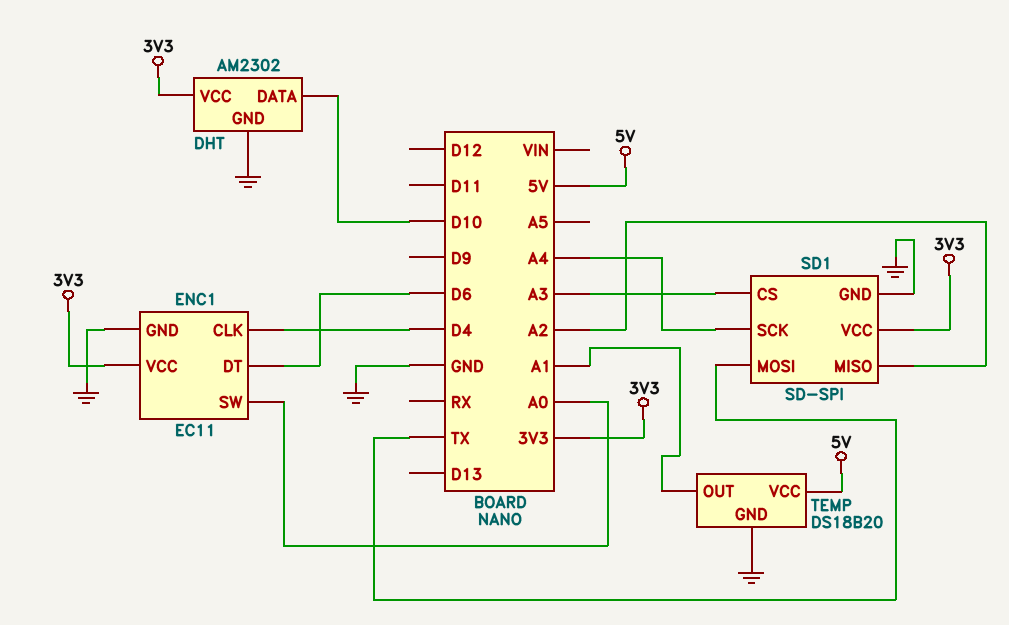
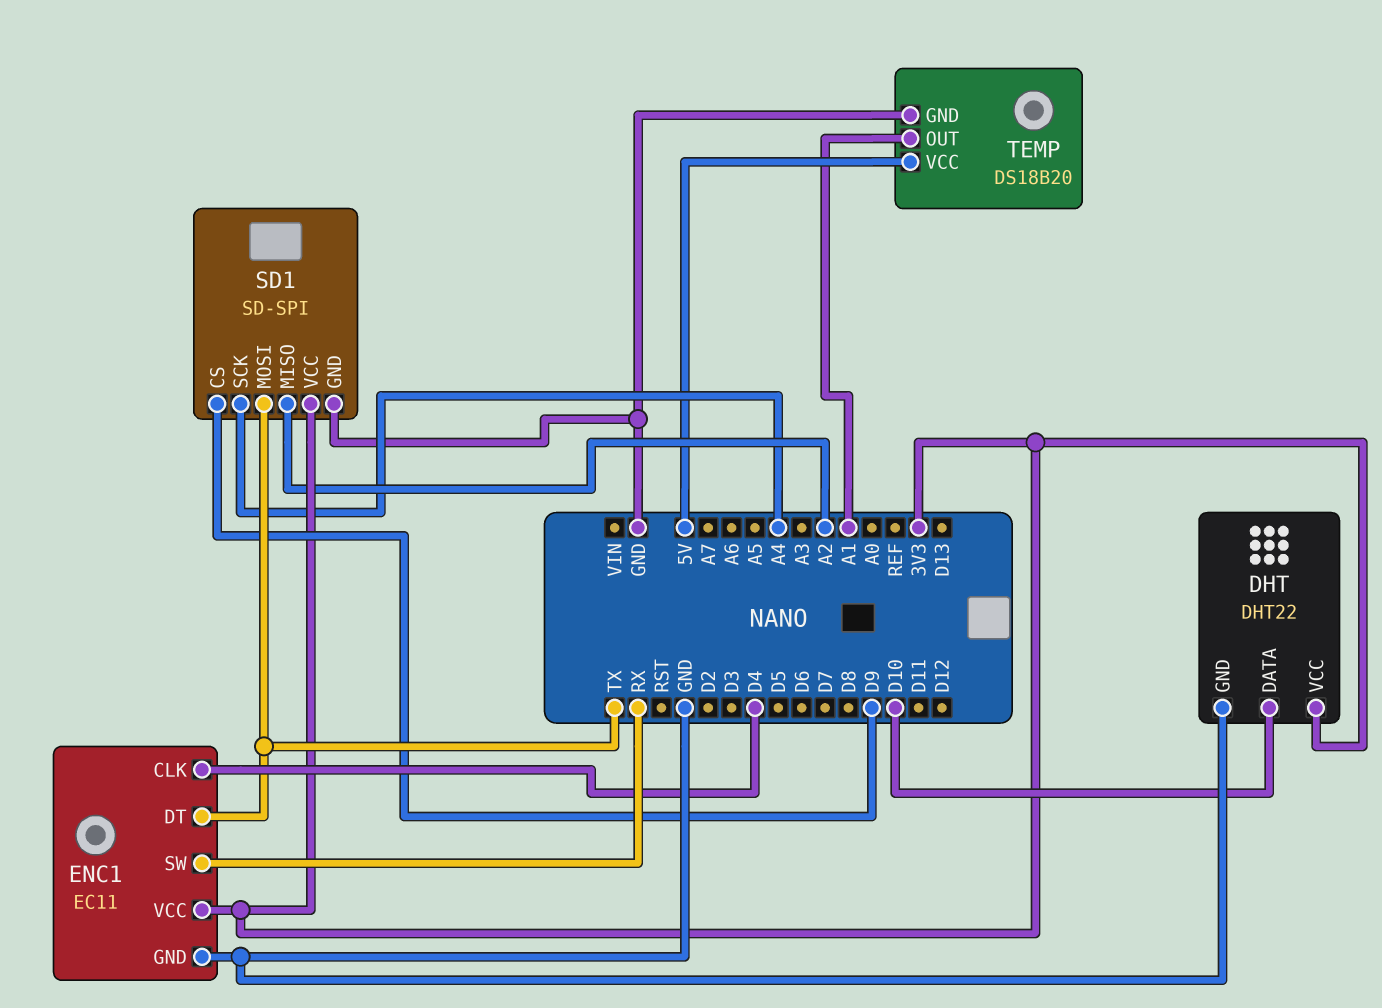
DHT: AM2302 -> DHT22
ENC1 pin DT: D6 -> TX
ENC1 pin SW: A0 -> RX
SD1 pin CS: A3 -> D9

